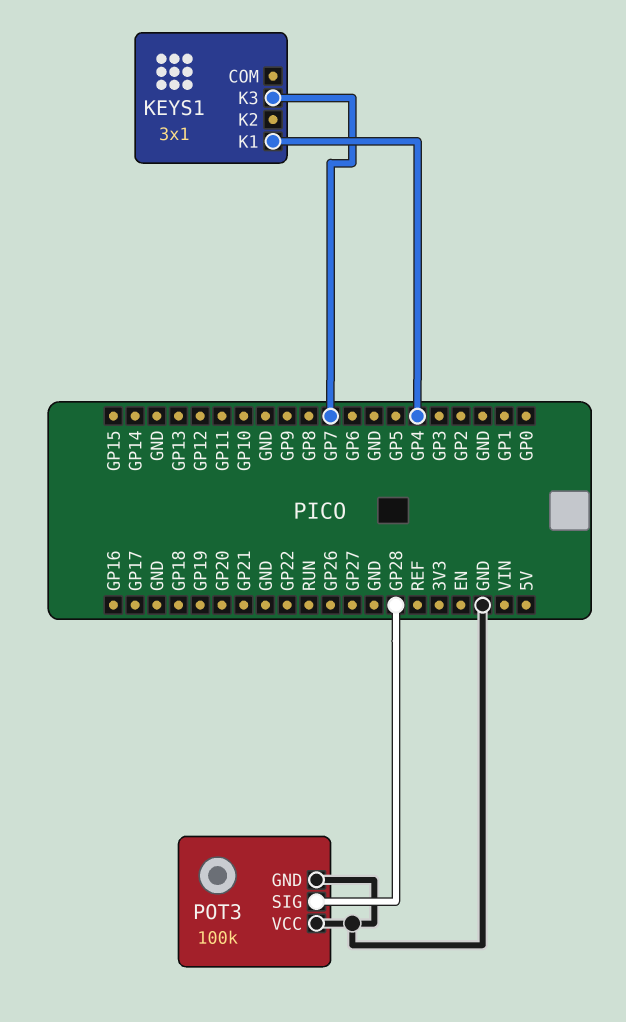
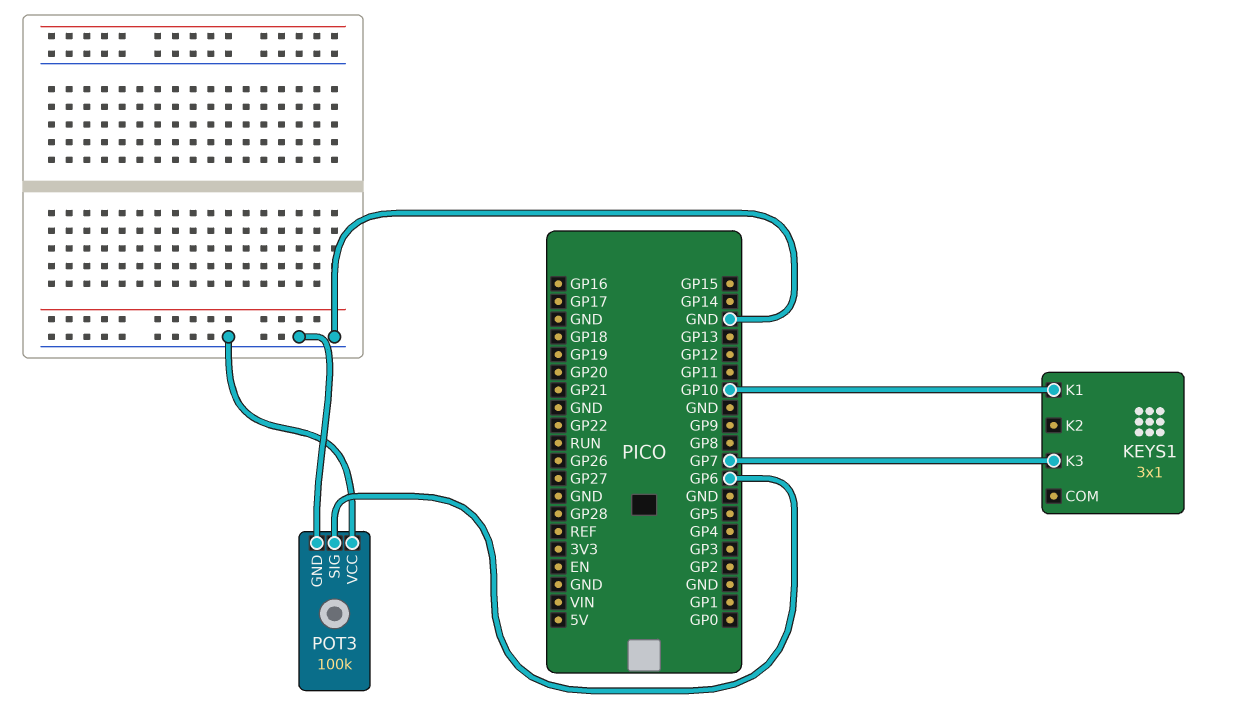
KEYS1 pin K1: GP4 -> GP10
POT3 pin SIG: GP28 -> GP6

